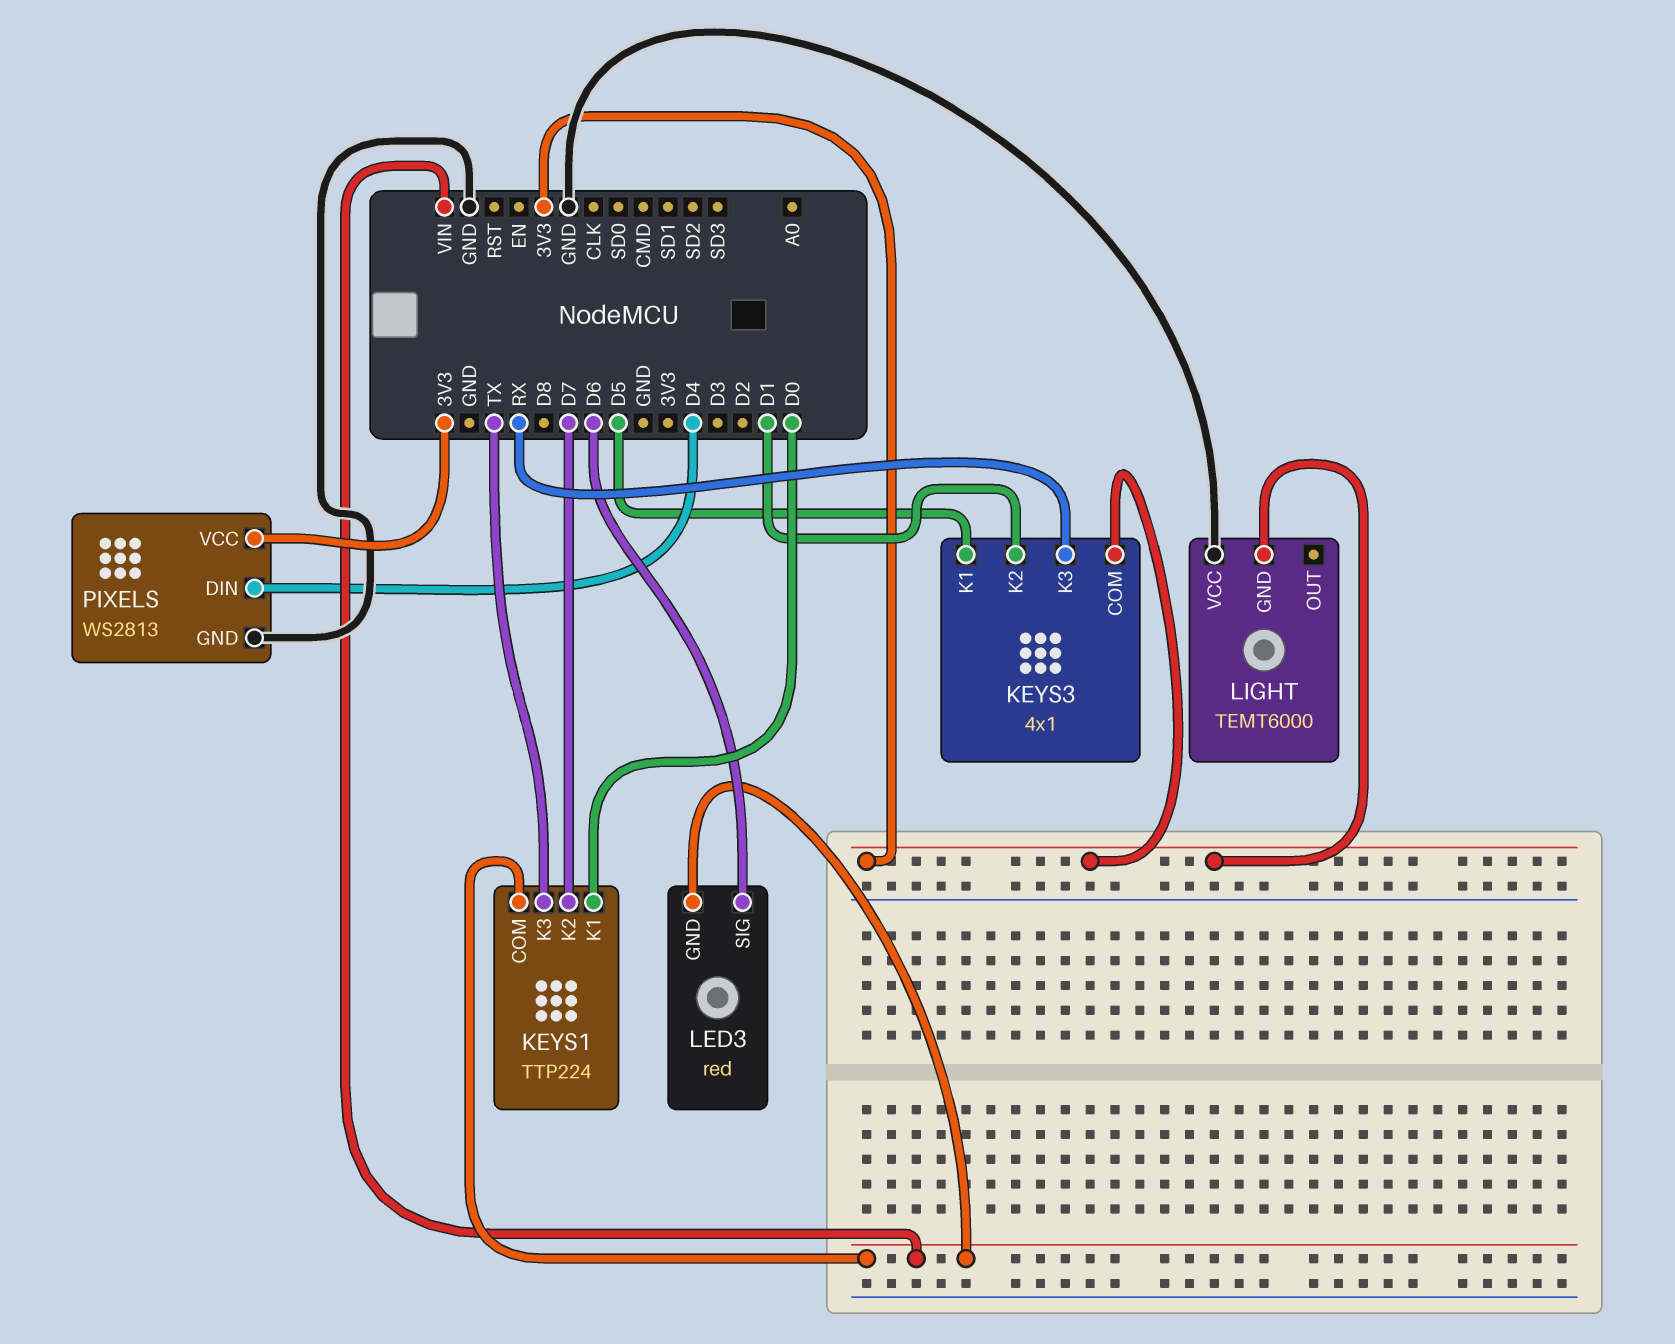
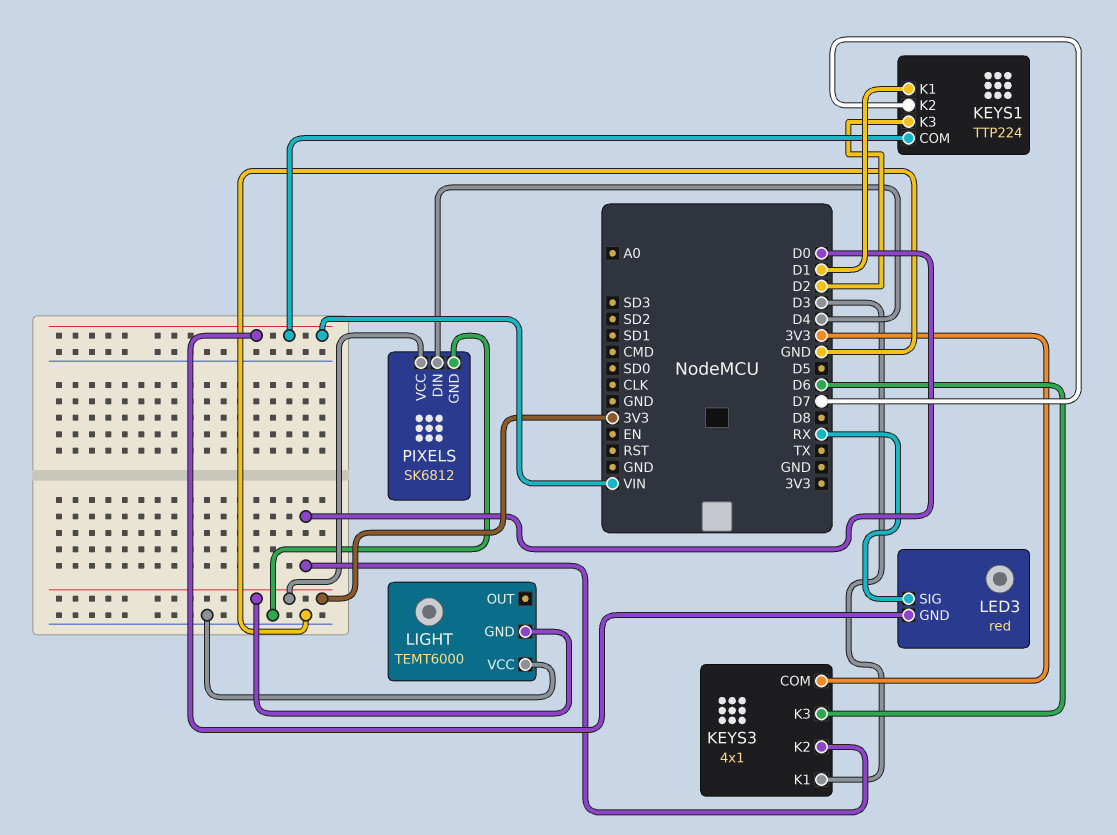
KEYS1 pin K1: D0 -> D1
KEYS1 pin K3: TX -> D2
KEYS3 pin K1: D5 -> D3
KEYS3 pin K2: D1 -> D0
KEYS3 pin K3: RX -> D6
LED3 pin SIG: D6 -> RX
PIXELS: WS2813 -> SK6812

